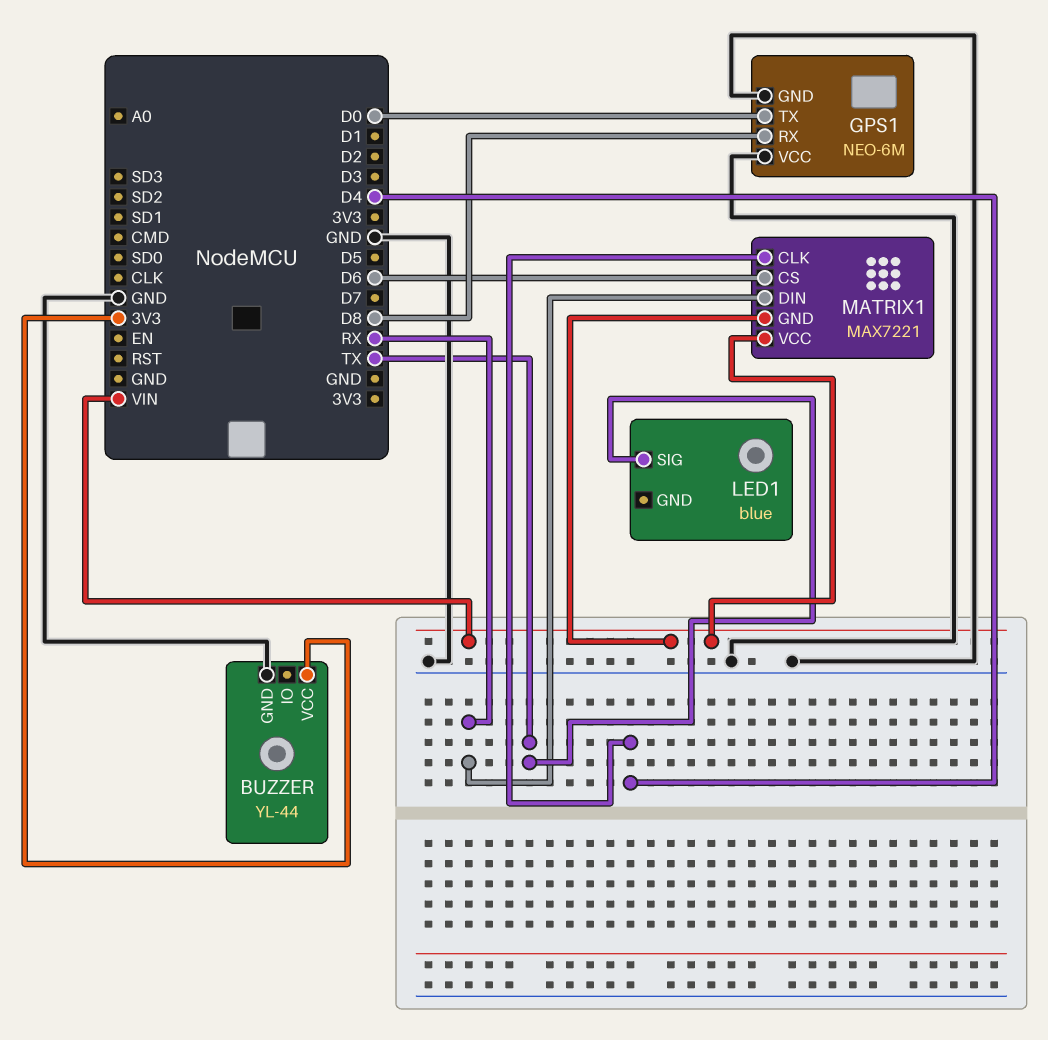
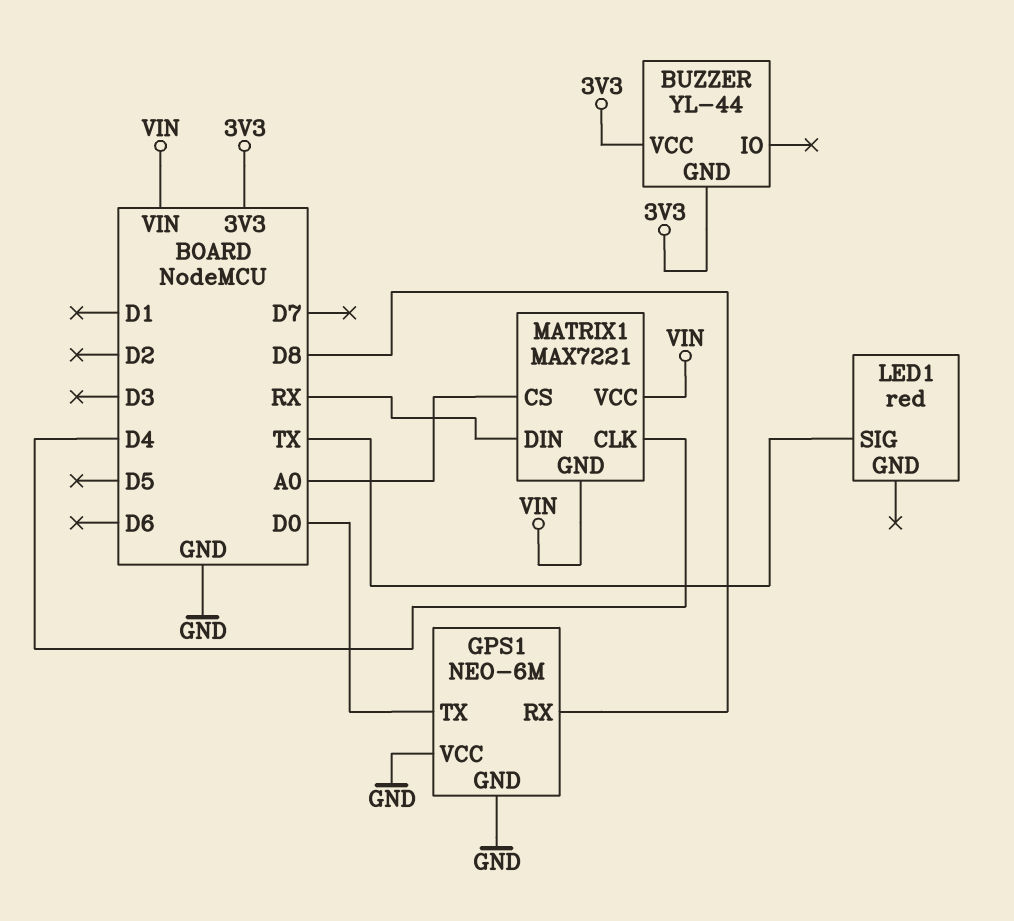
BUZZER pin GND: GND -> 3V3
LED1: blue -> red
MATRIX1 pin CS: D6 -> A0

